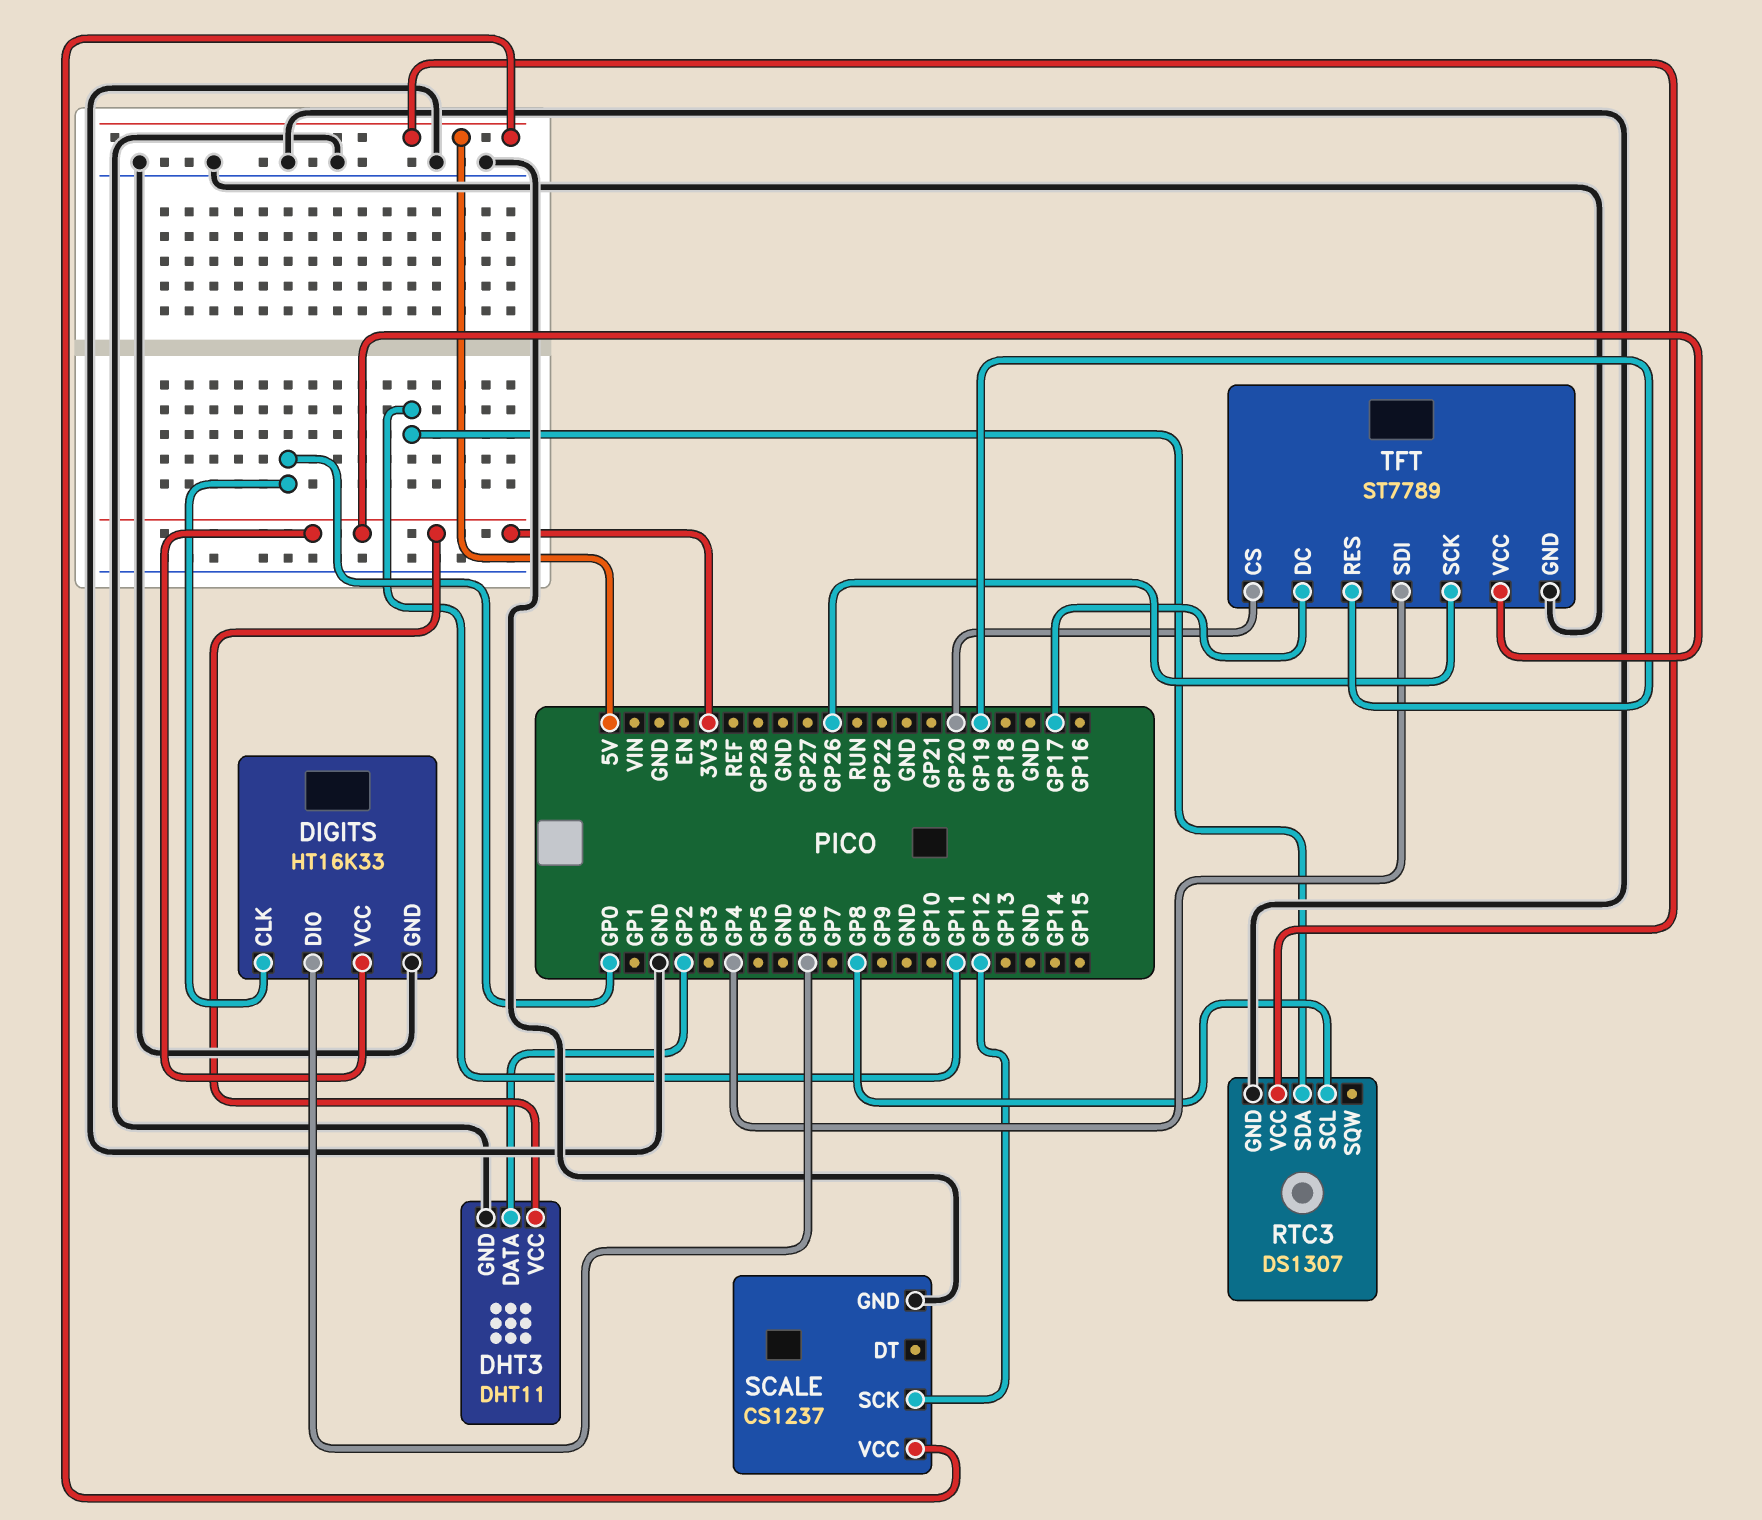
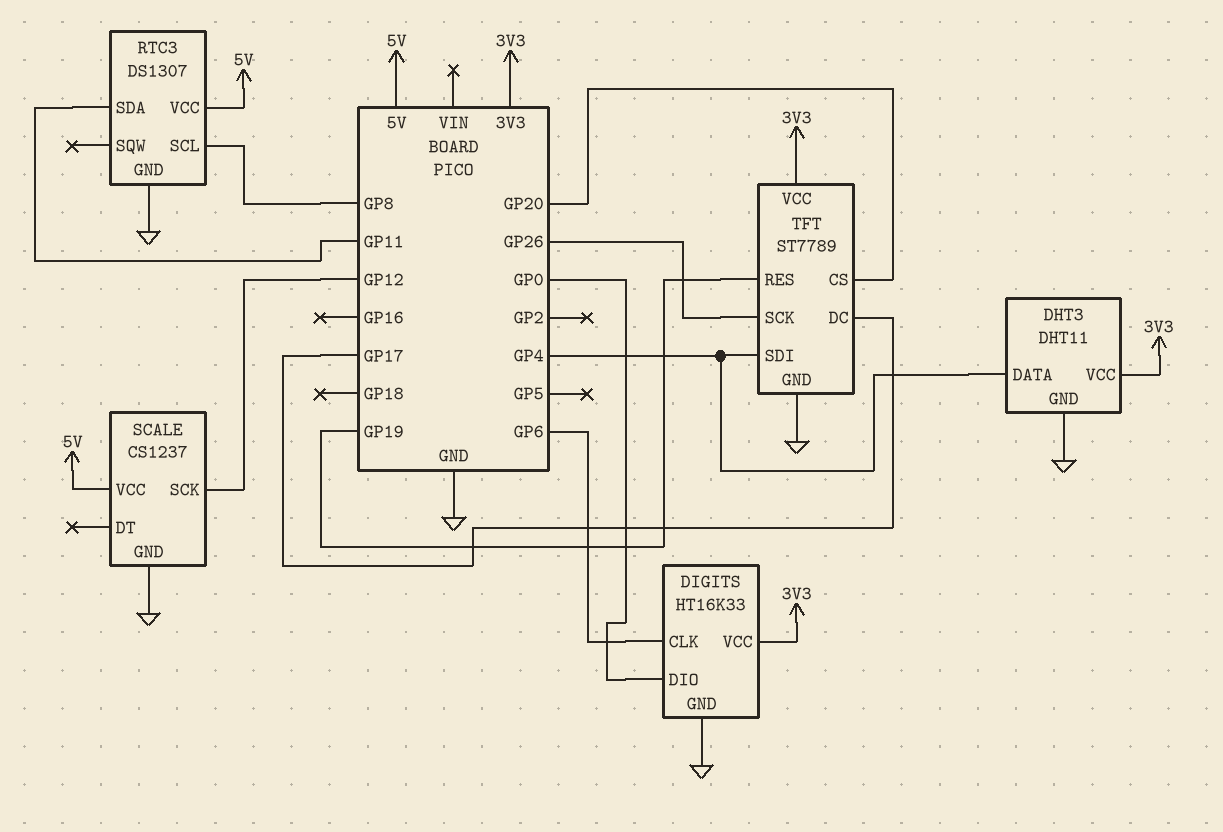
DHT3 pin DATA: GP2 -> GP4
DIGITS pin CLK: GP0 -> GP6
DIGITS pin DIO: GP6 -> GP0

